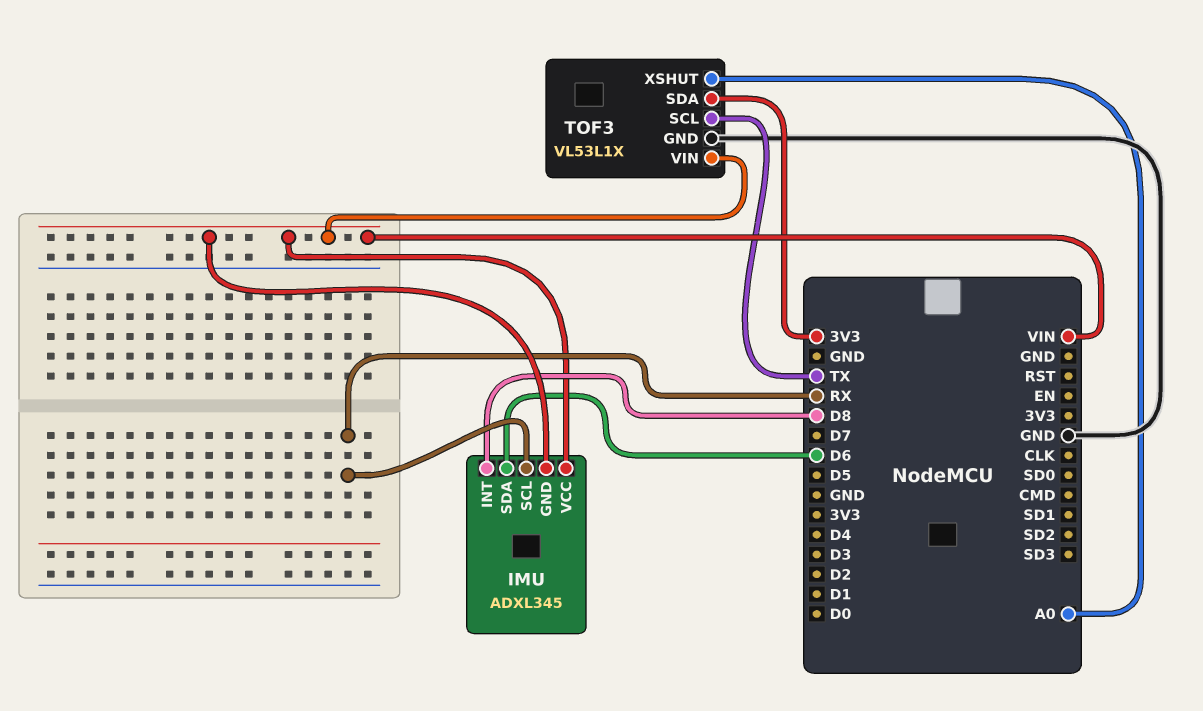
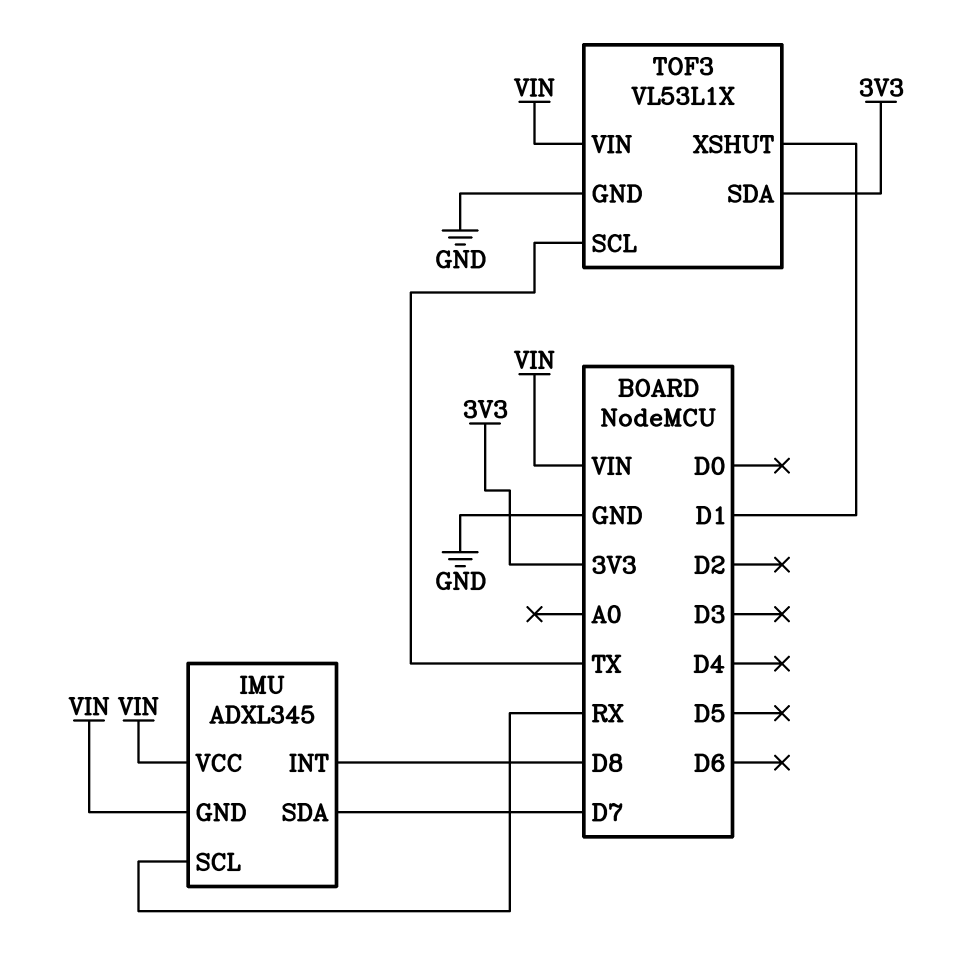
IMU pin SDA: D6 -> D7
TOF3 pin XSHUT: A0 -> D1

